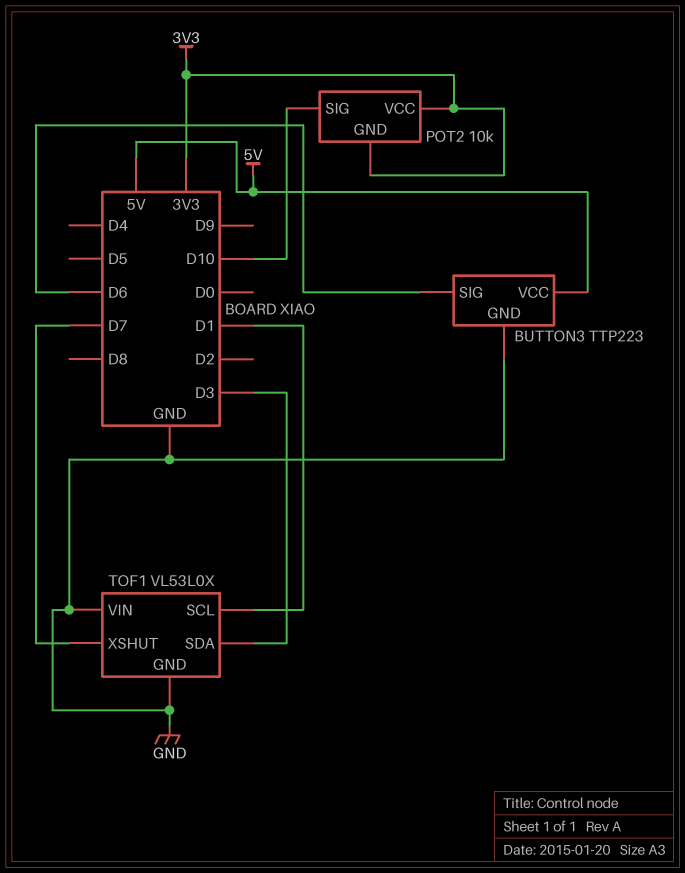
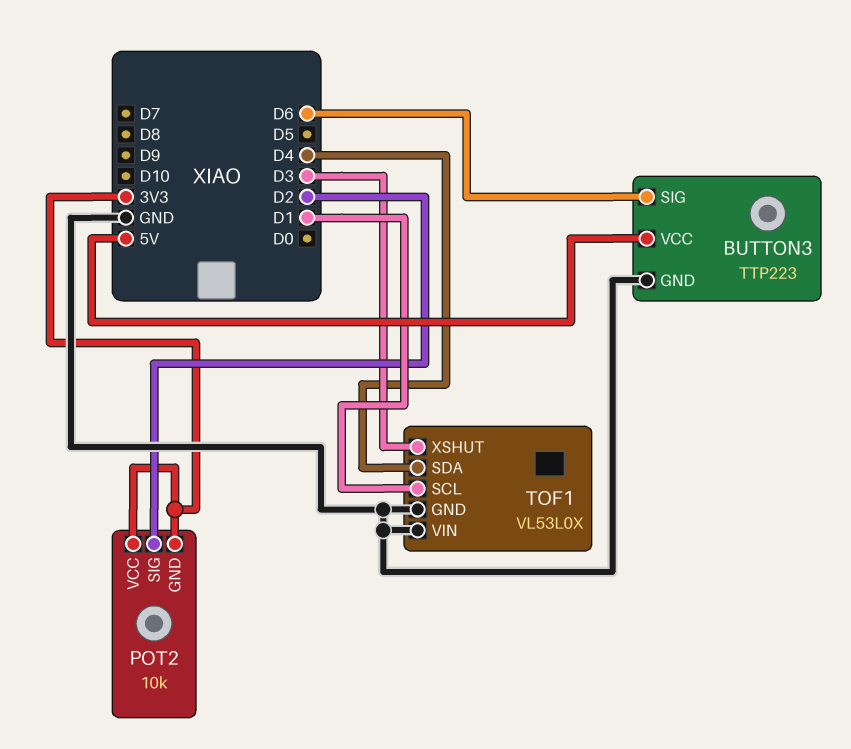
POT2 pin SIG: D10 -> D2
TOF1 pin SDA: D3 -> D4
TOF1 pin XSHUT: D7 -> D3

